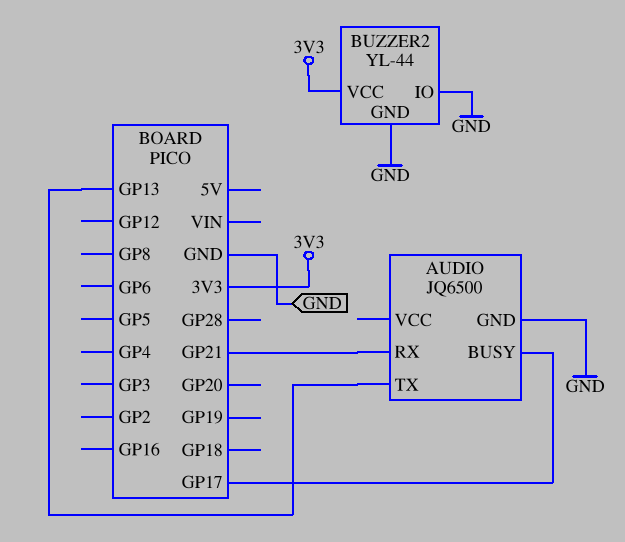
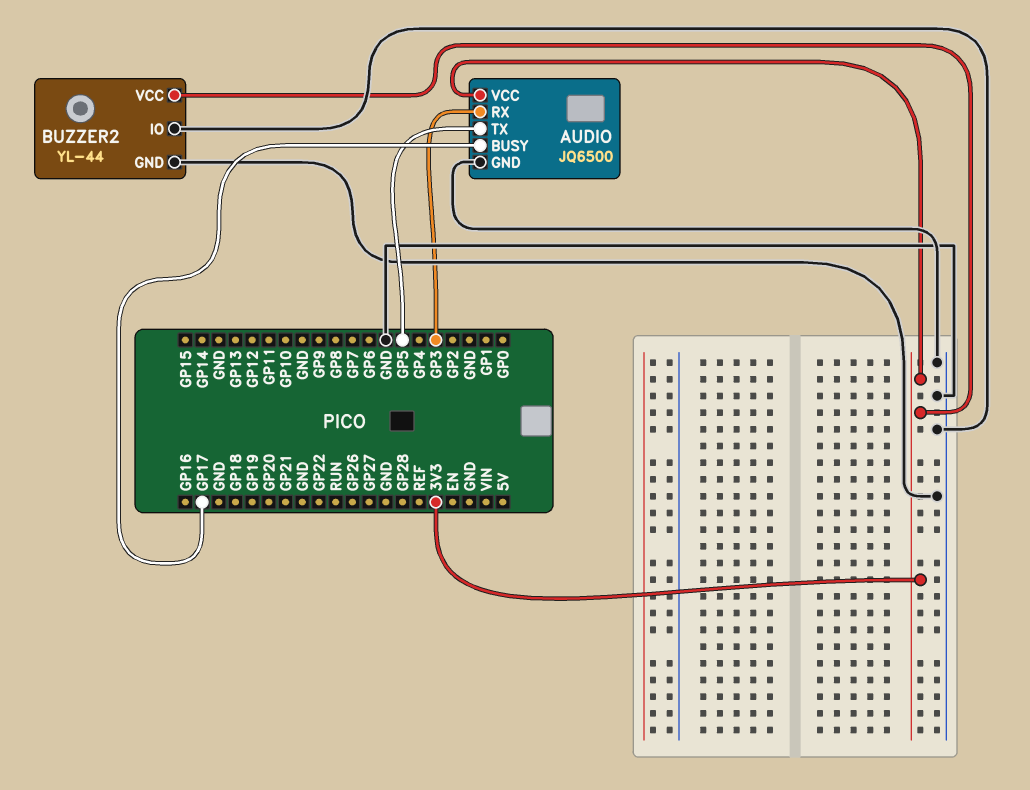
AUDIO pin RX: GP21 -> GP3
AUDIO pin TX: GP13 -> GP5
AUDIO pin VCC: none -> 3V3

